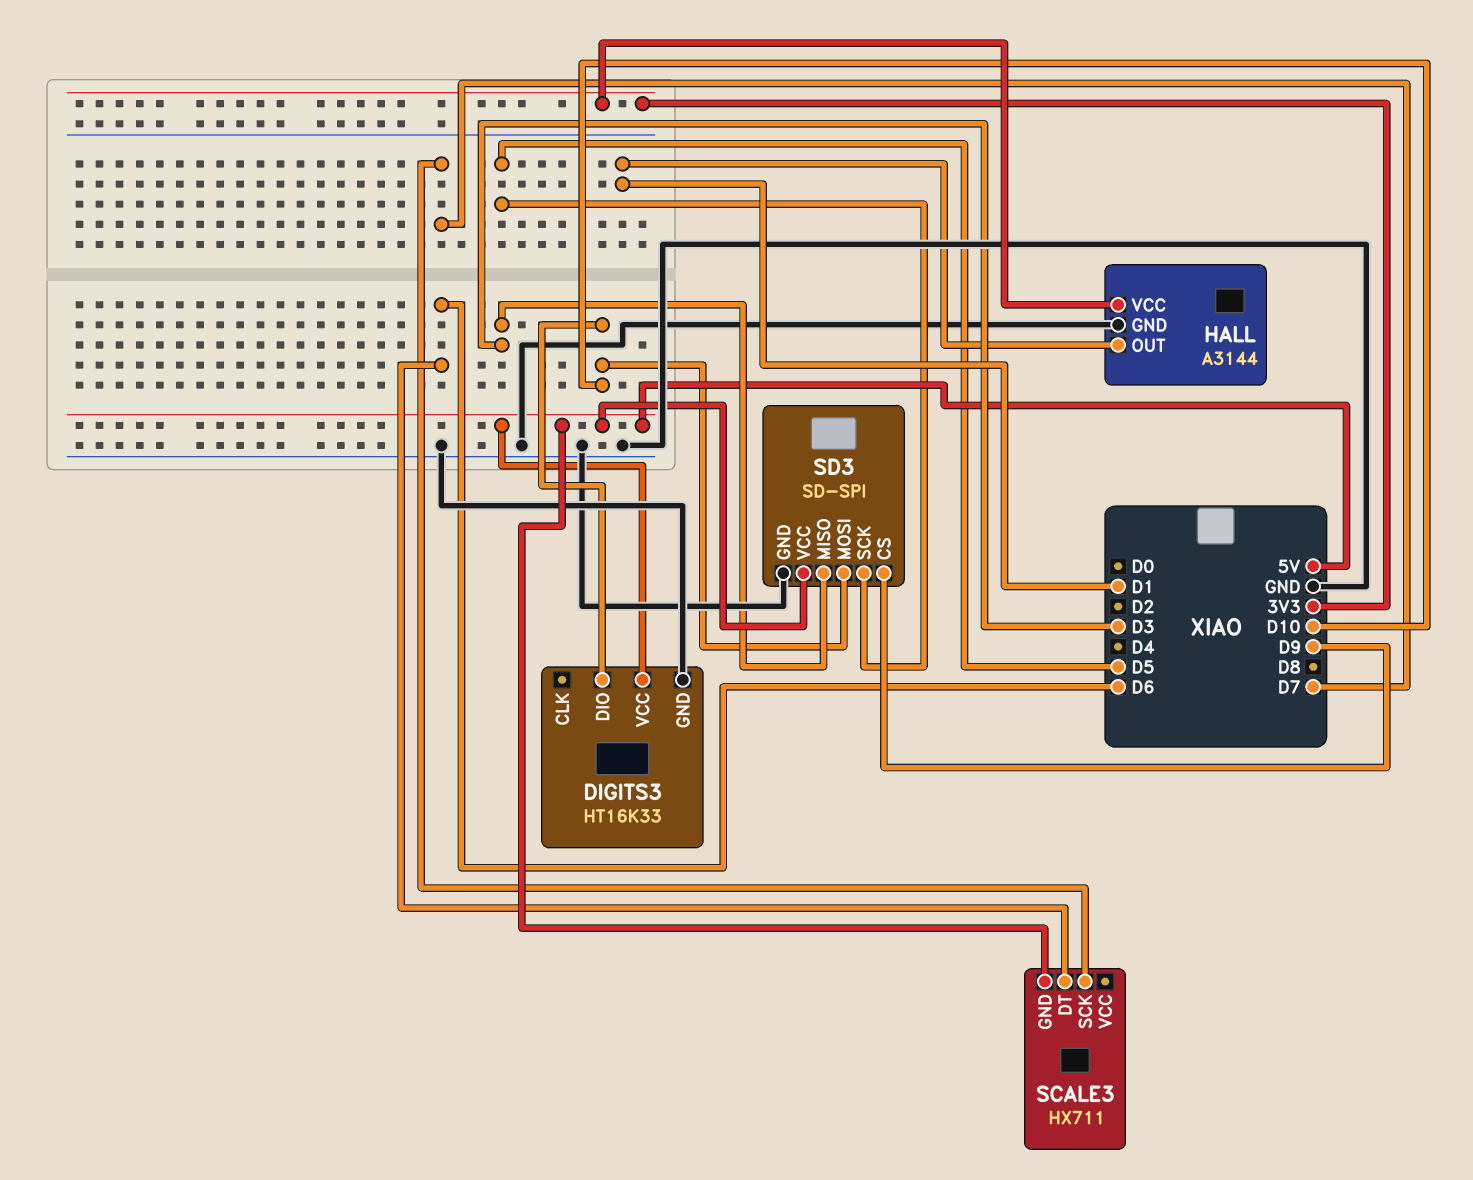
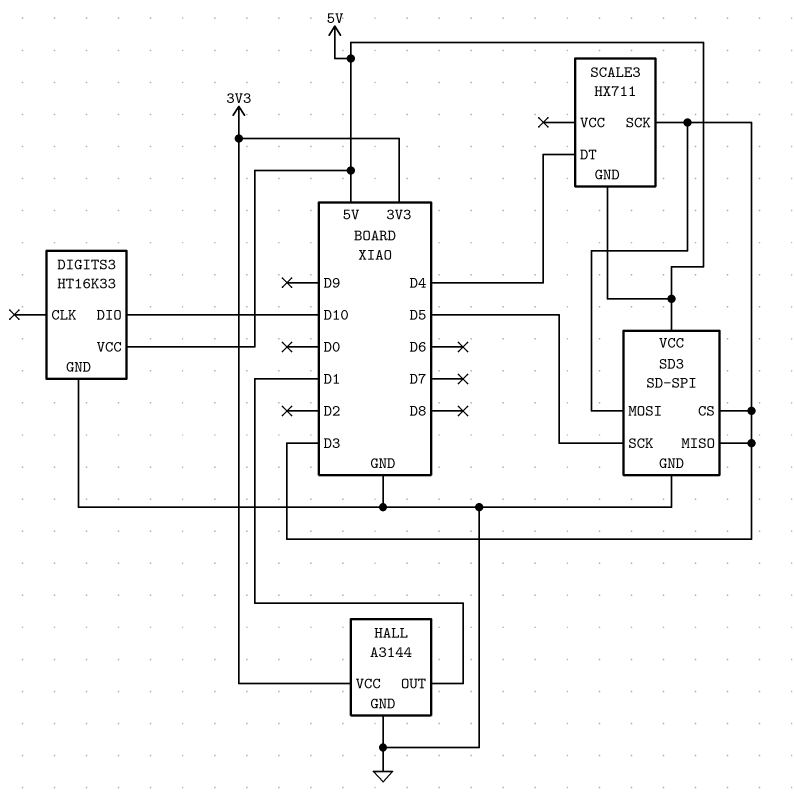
SCALE3 pin DT: D6 -> D4
SCALE3 pin SCK: D7 -> D3
SD3 pin CS: D9 -> D3
SD3 pin MOSI: D10 -> D3

